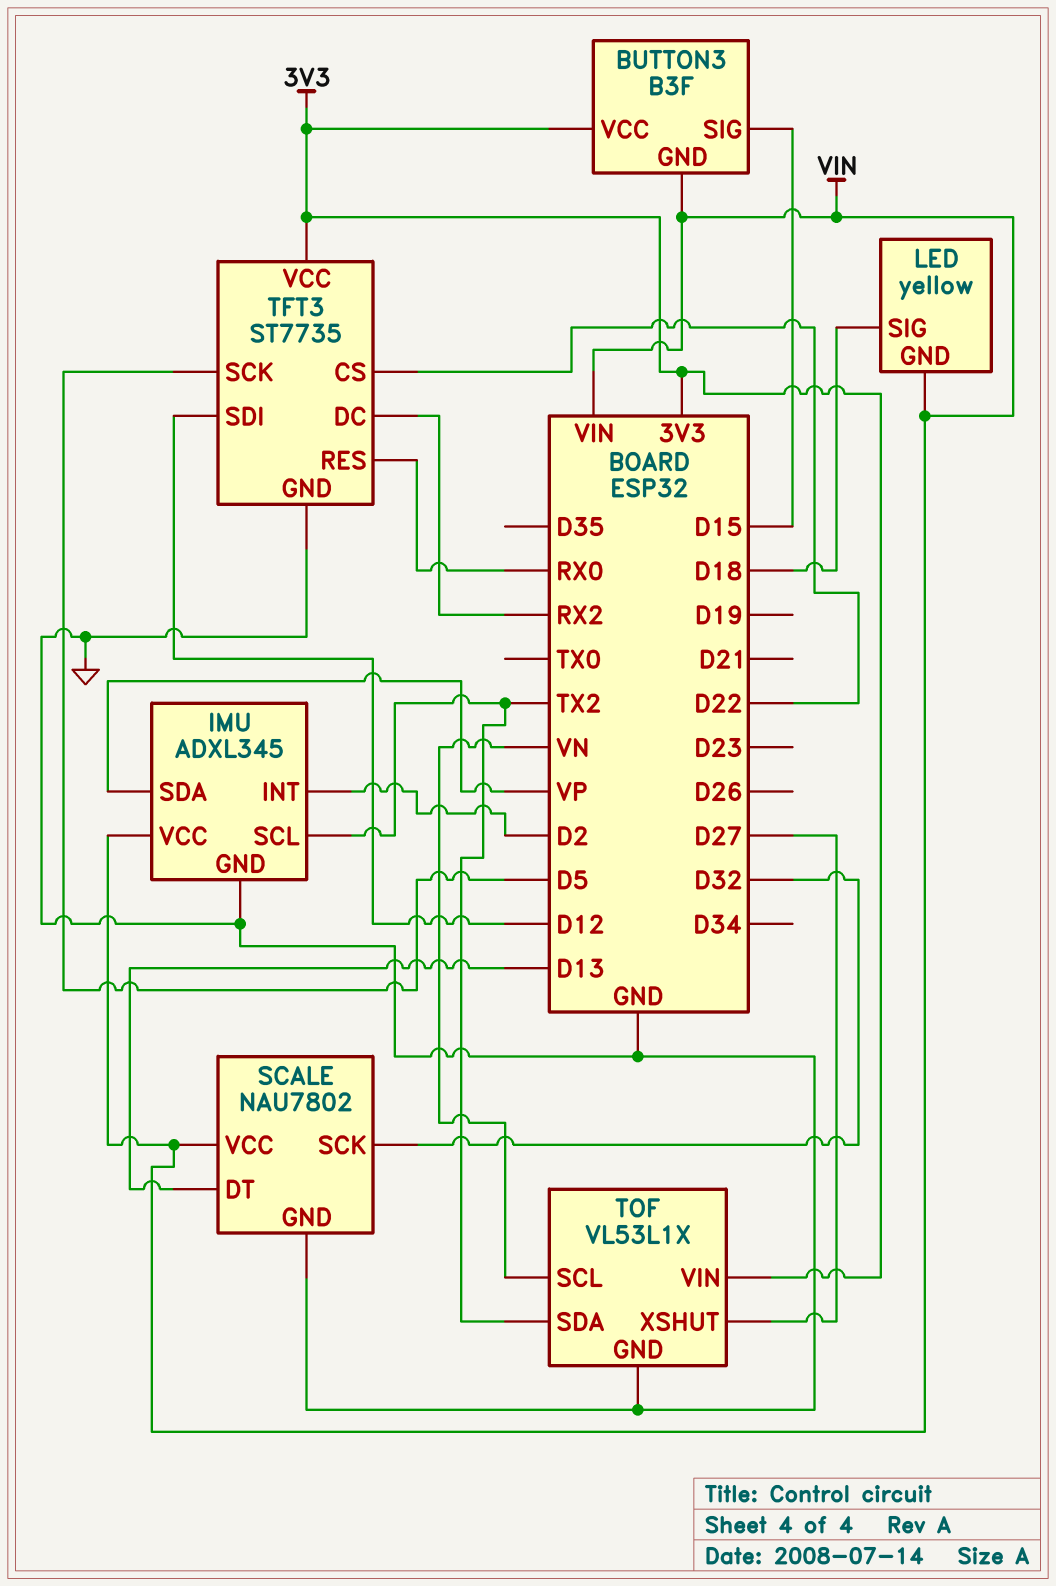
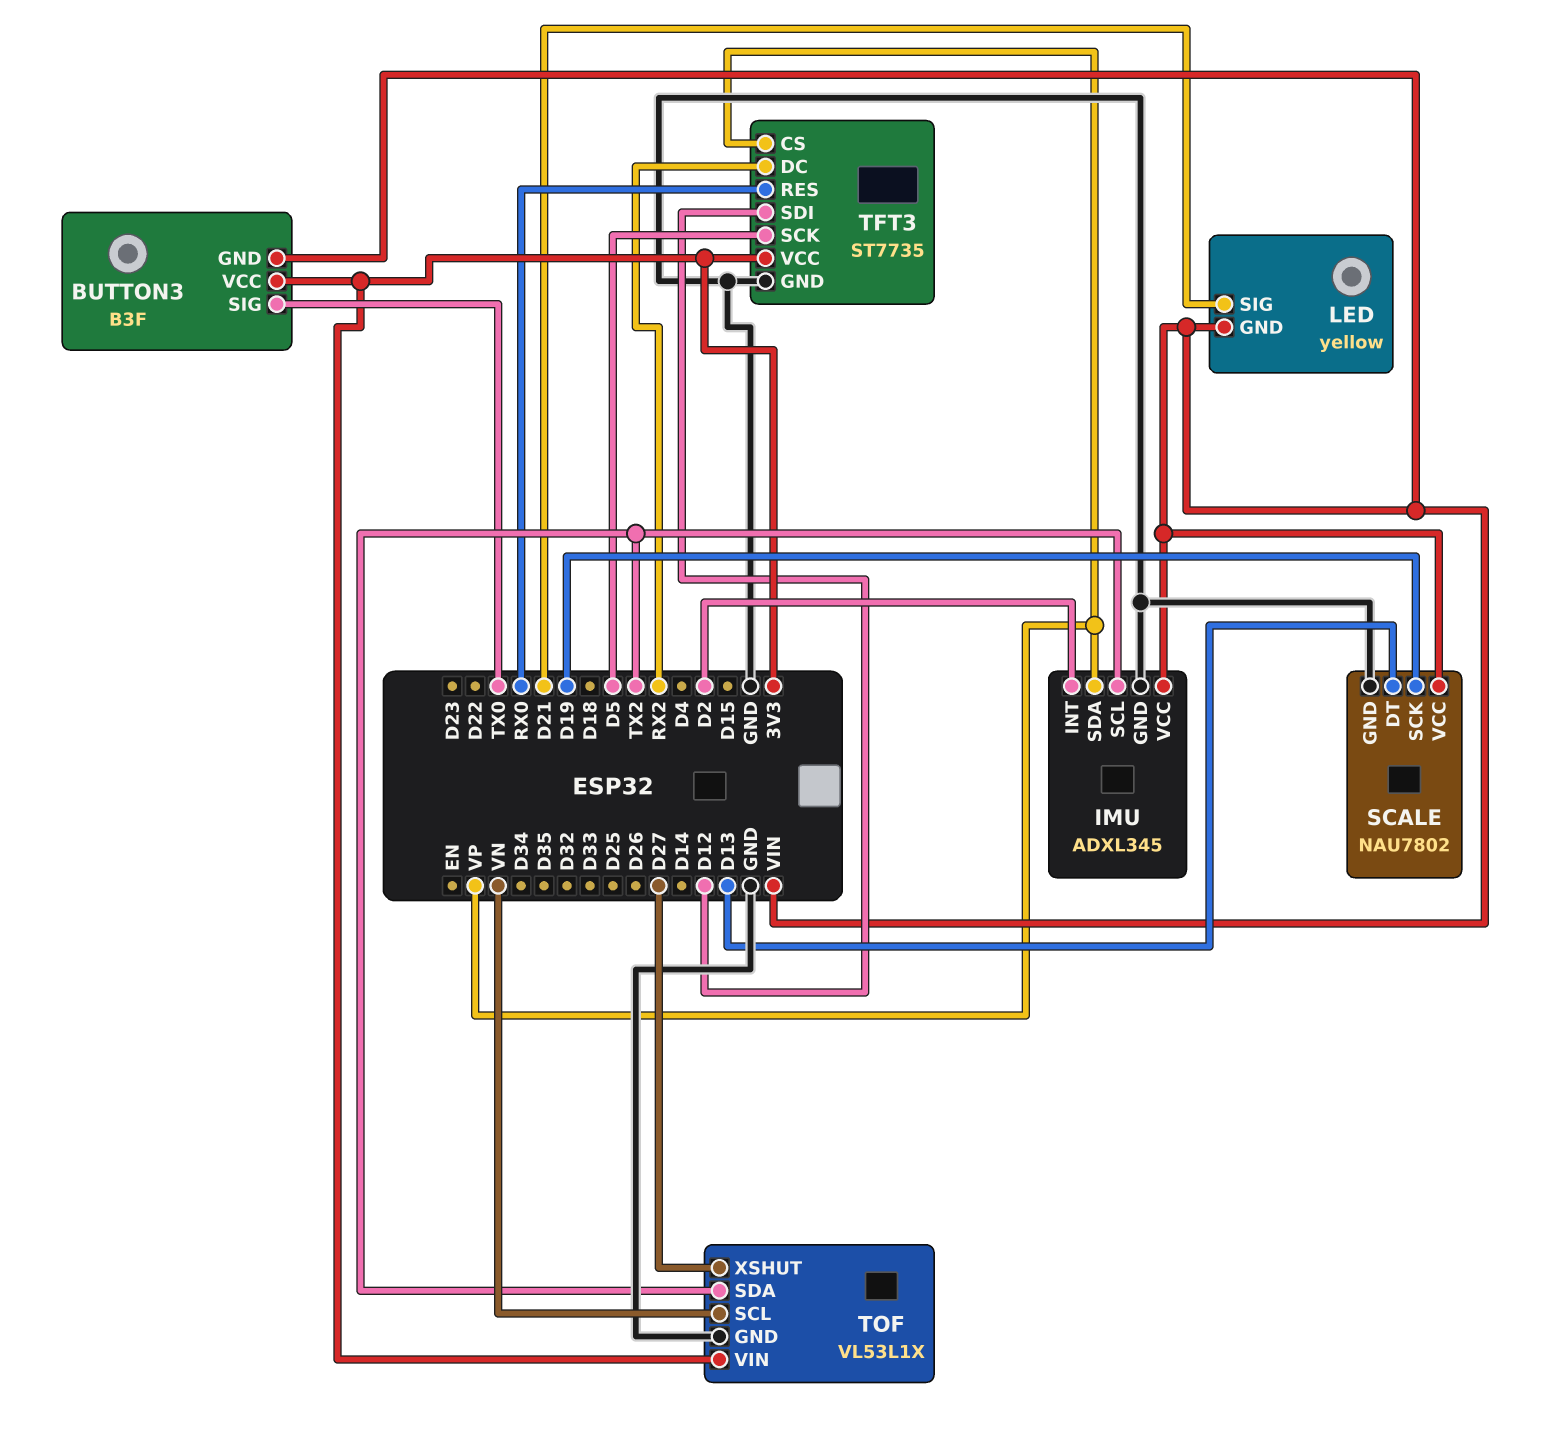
BUTTON3 pin SIG: D15 -> TX0
LED pin SIG: D18 -> D21
SCALE pin SCK: D32 -> D19
TFT3 pin CS: D22 -> VP

